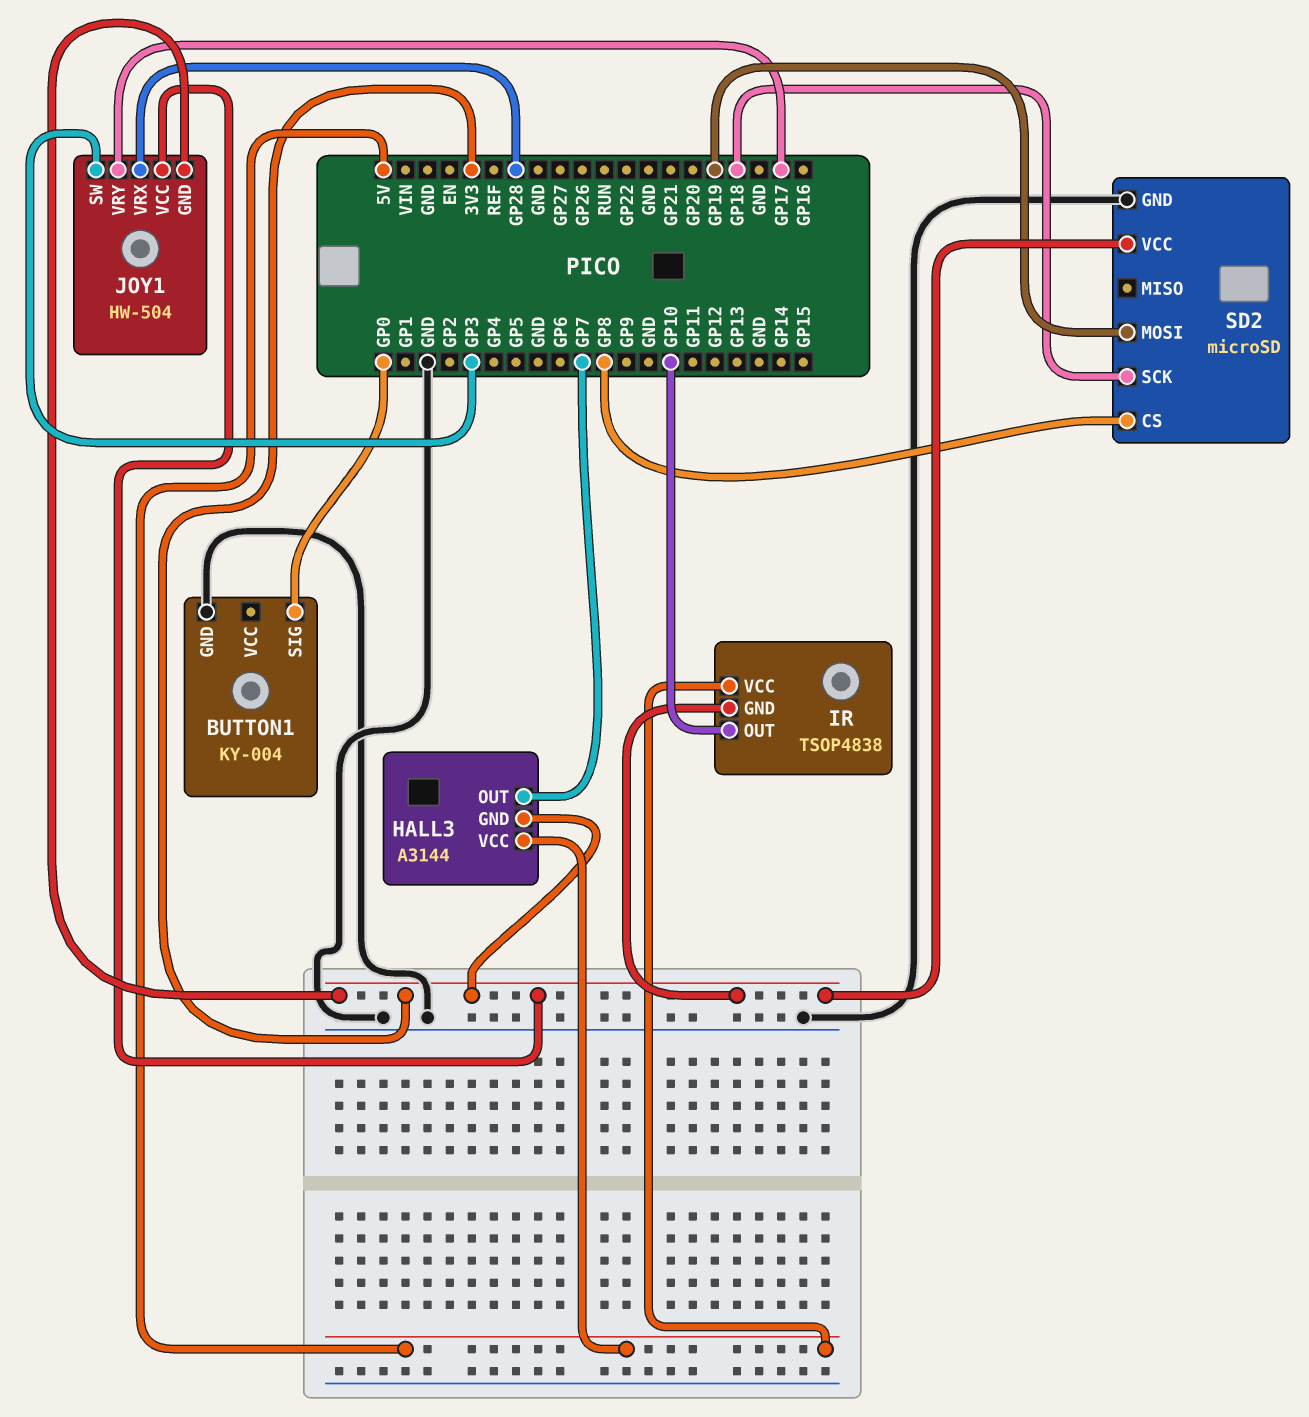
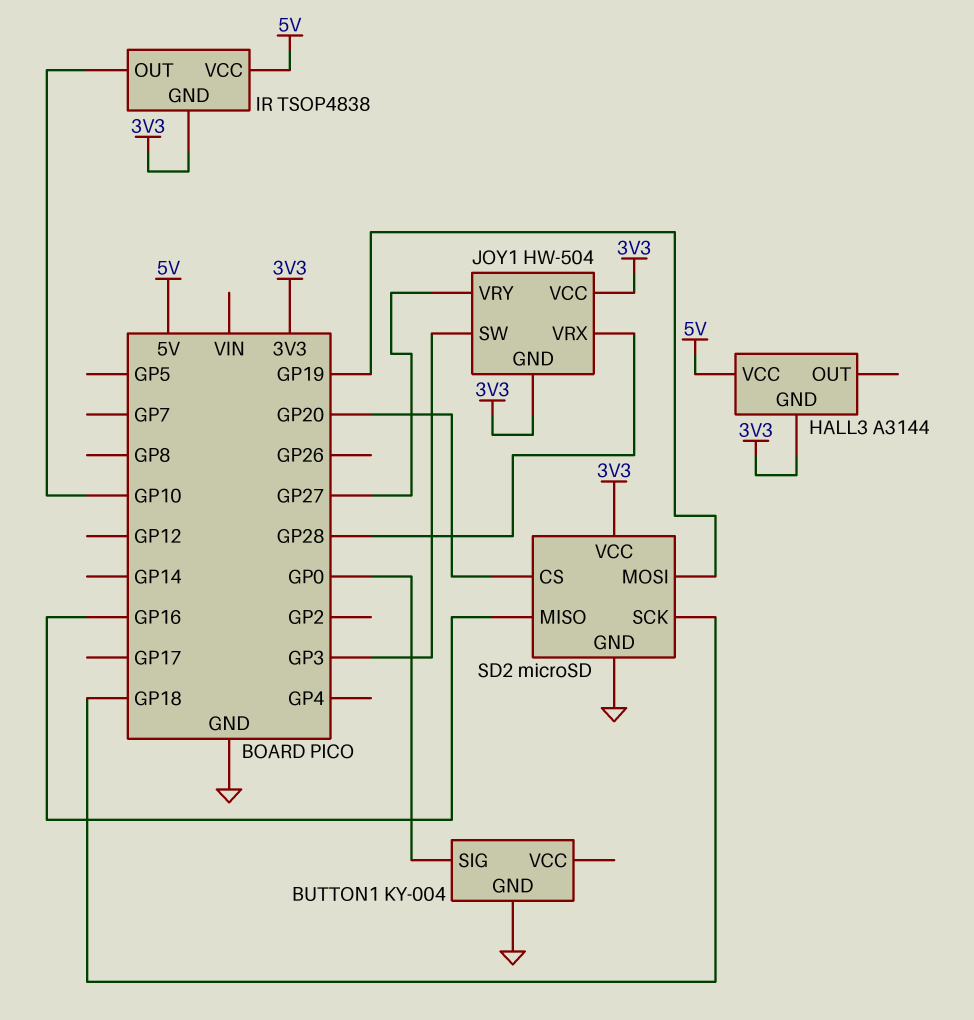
HALL3 pin OUT: GP7 -> none
JOY1 pin VRY: GP17 -> GP27
SD2 pin CS: GP8 -> GP20
SD2 pin MISO: none -> GP16

